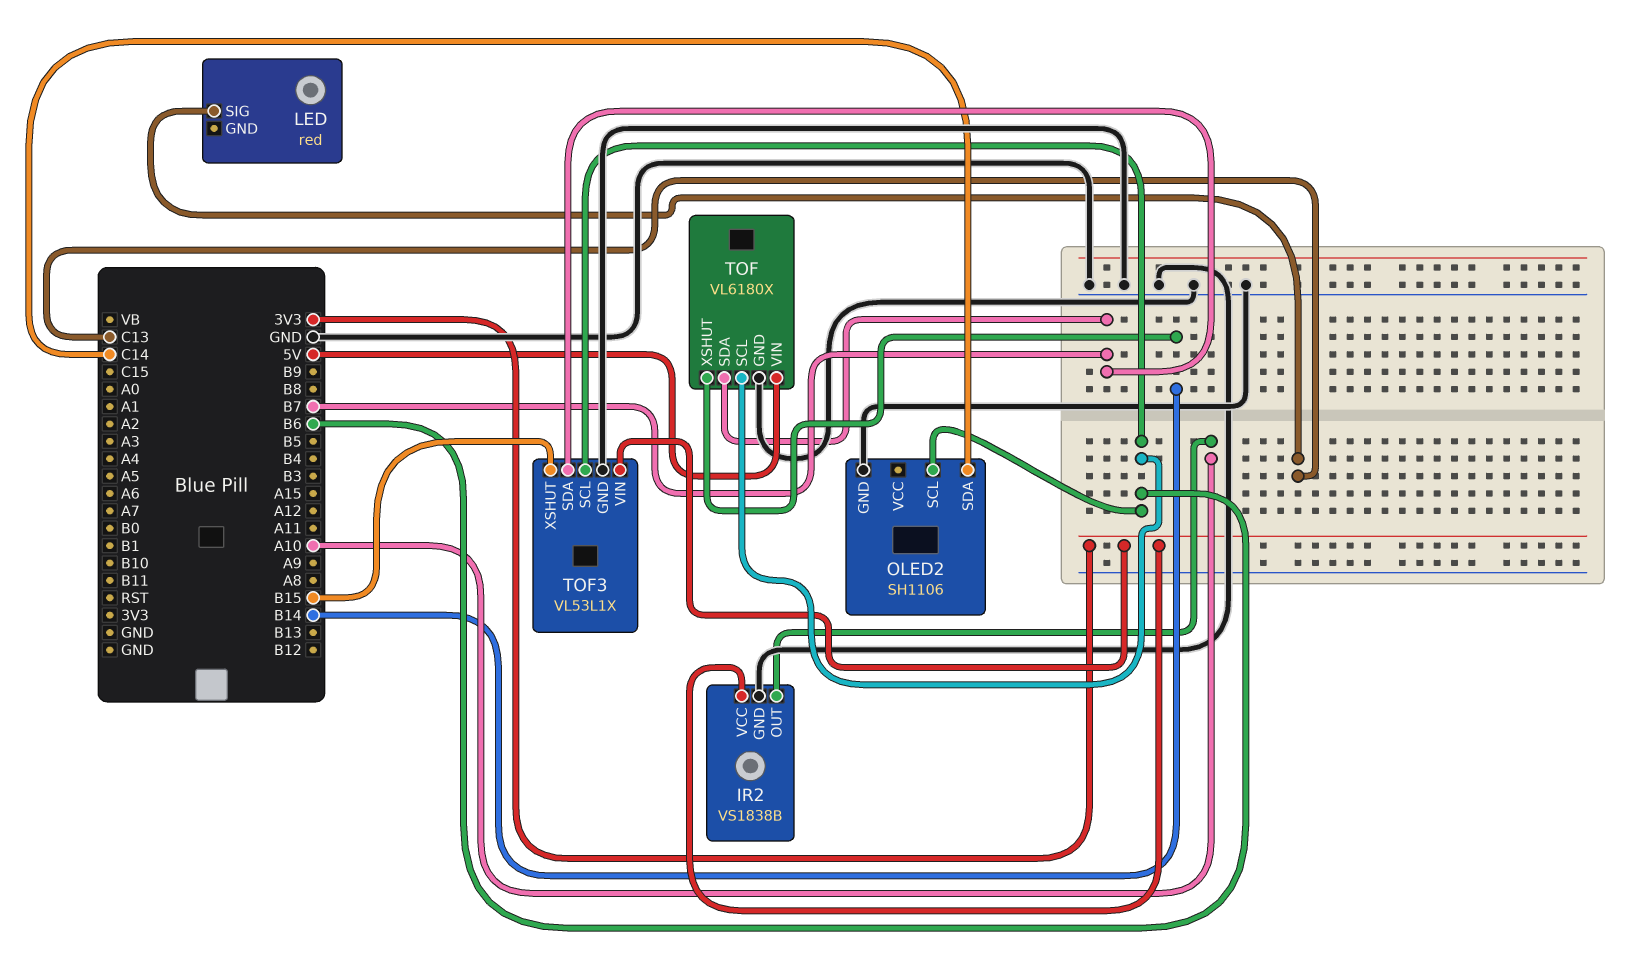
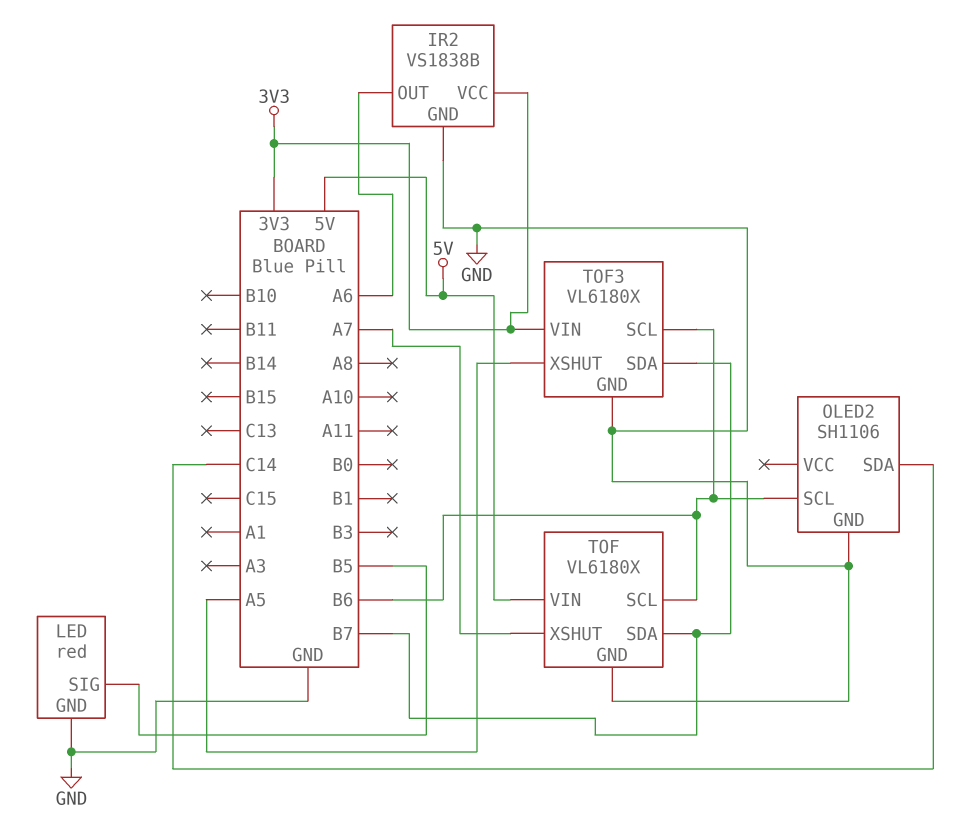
IR2 pin OUT: A10 -> A6
LED pin GND: none -> GND
LED pin SIG: C13 -> B5
TOF pin XSHUT: B14 -> A7
TOF3: VL53L1X -> VL6180X
TOF3 pin XSHUT: B15 -> A5

